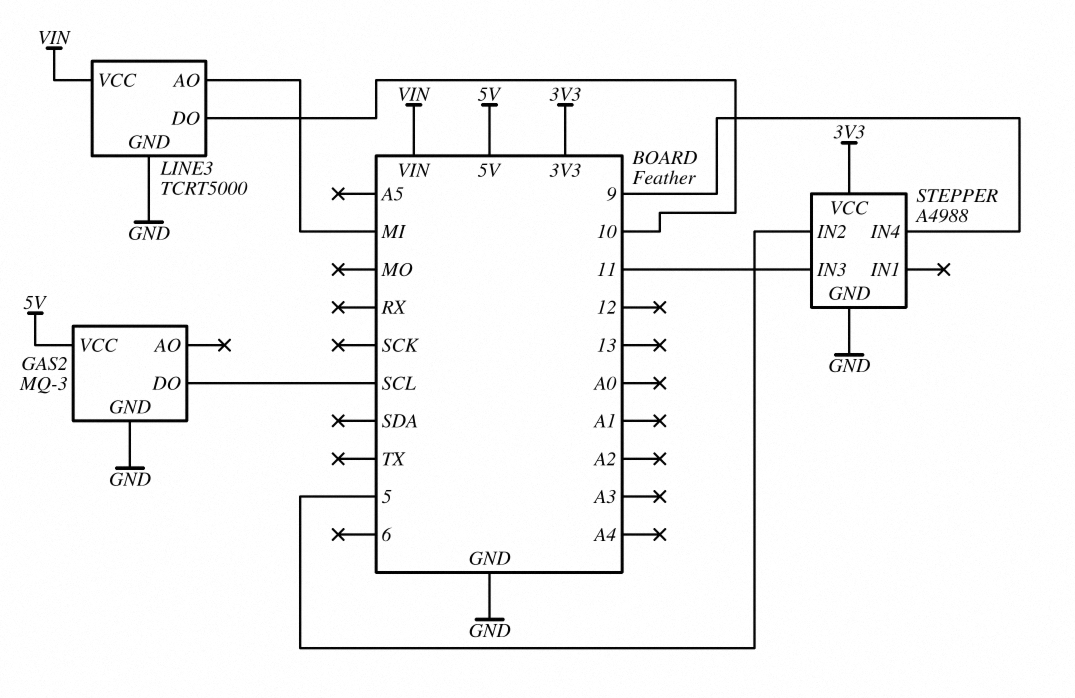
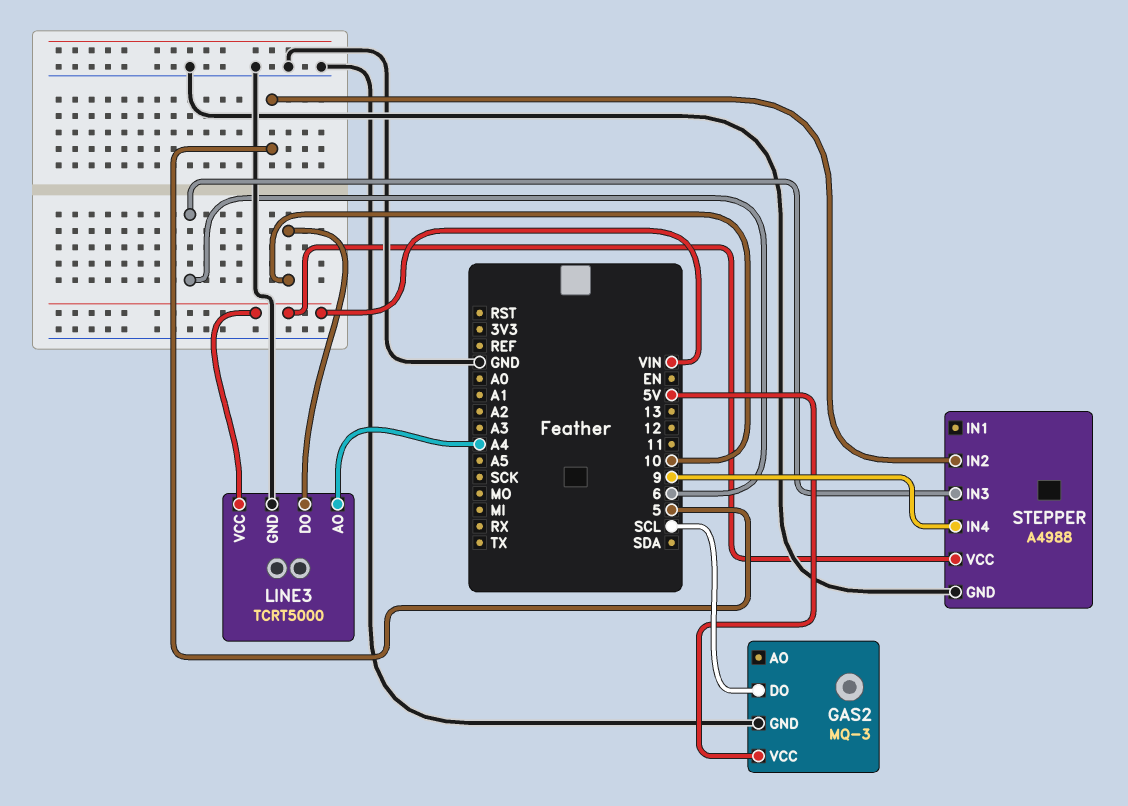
LINE3 pin AO: MI -> A4
STEPPER pin IN3: 11 -> 6
STEPPER pin VCC: 3V3 -> VIN

